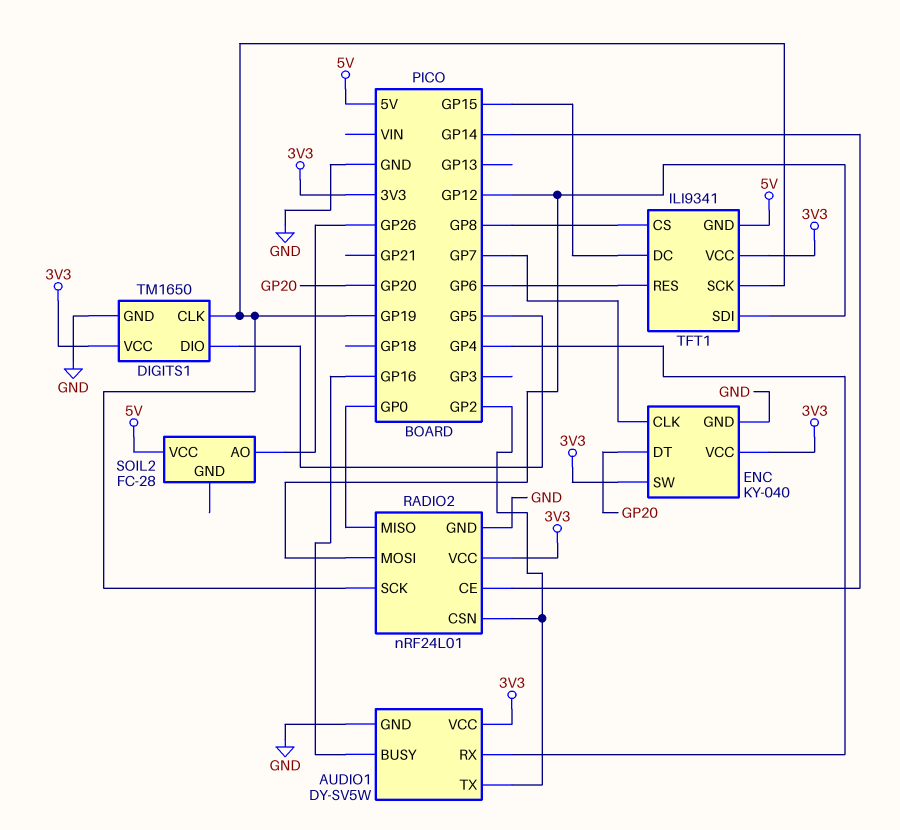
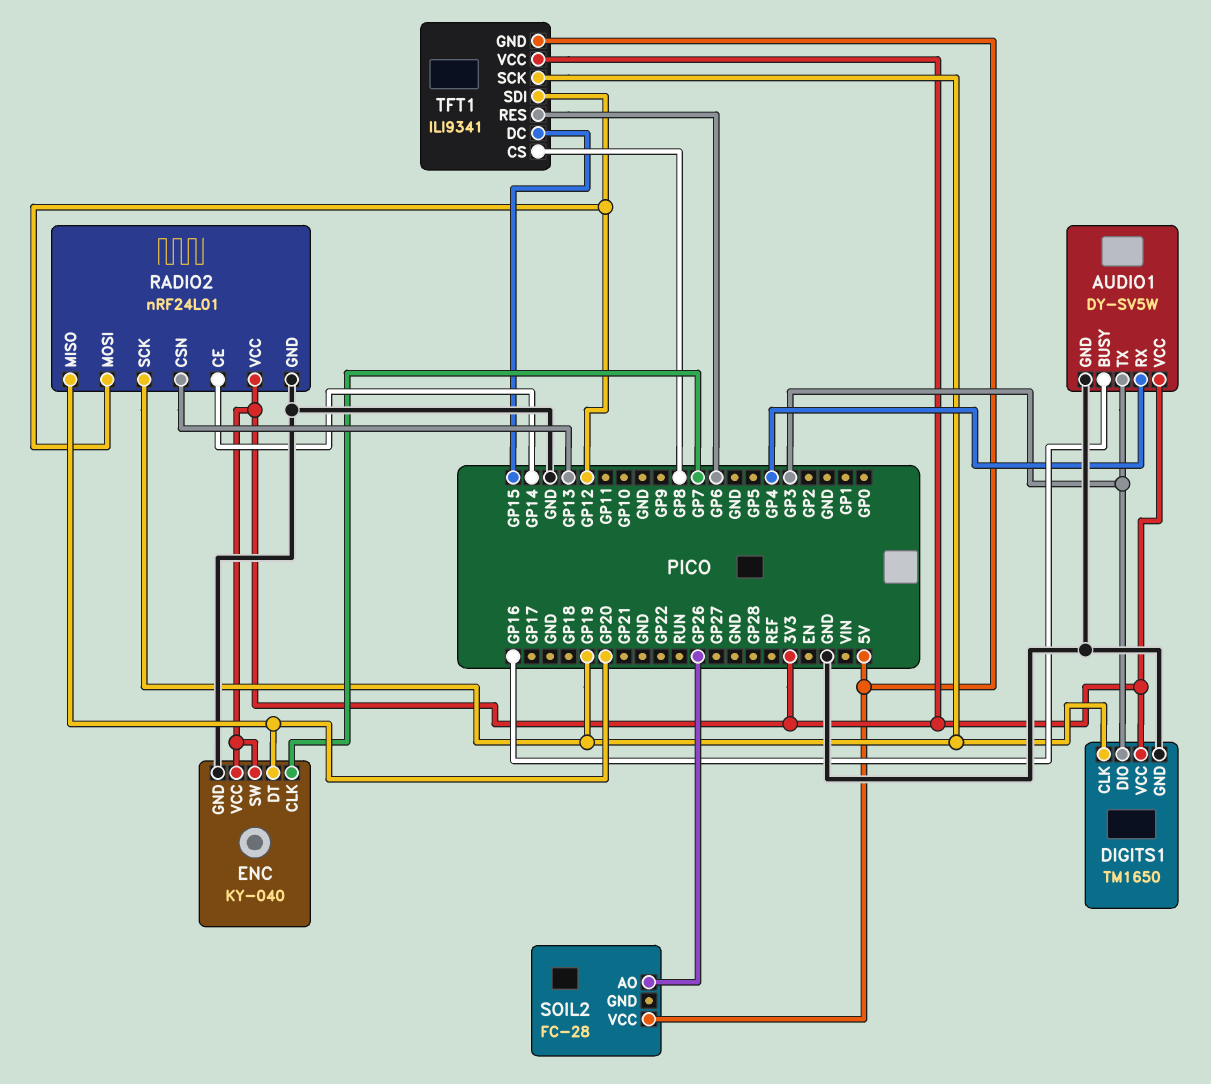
AUDIO1 pin TX: GP2 -> GP3
DIGITS1 pin DIO: GP5 -> GP3
RADIO2 pin CSN: GP2 -> GP13
RADIO2 pin MISO: GP0 -> GP20

